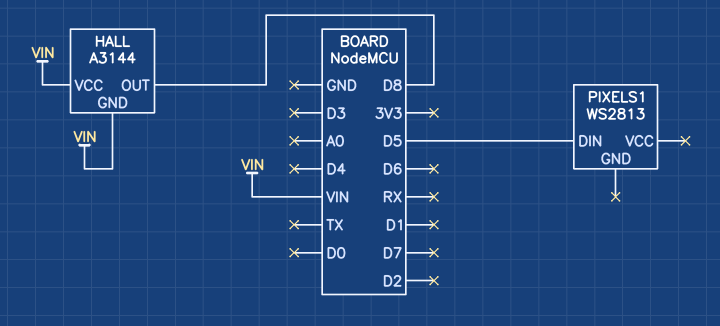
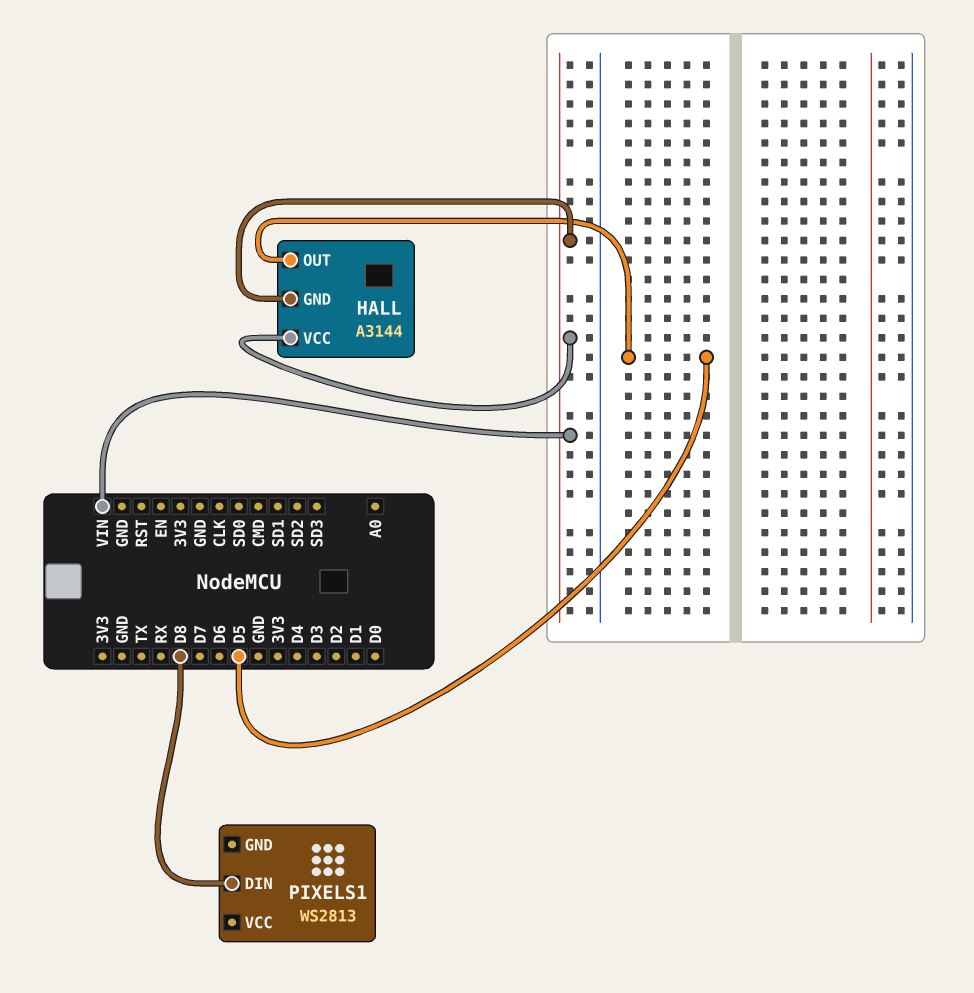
HALL pin OUT: D8 -> D5
PIXELS1 pin DIN: D5 -> D8

